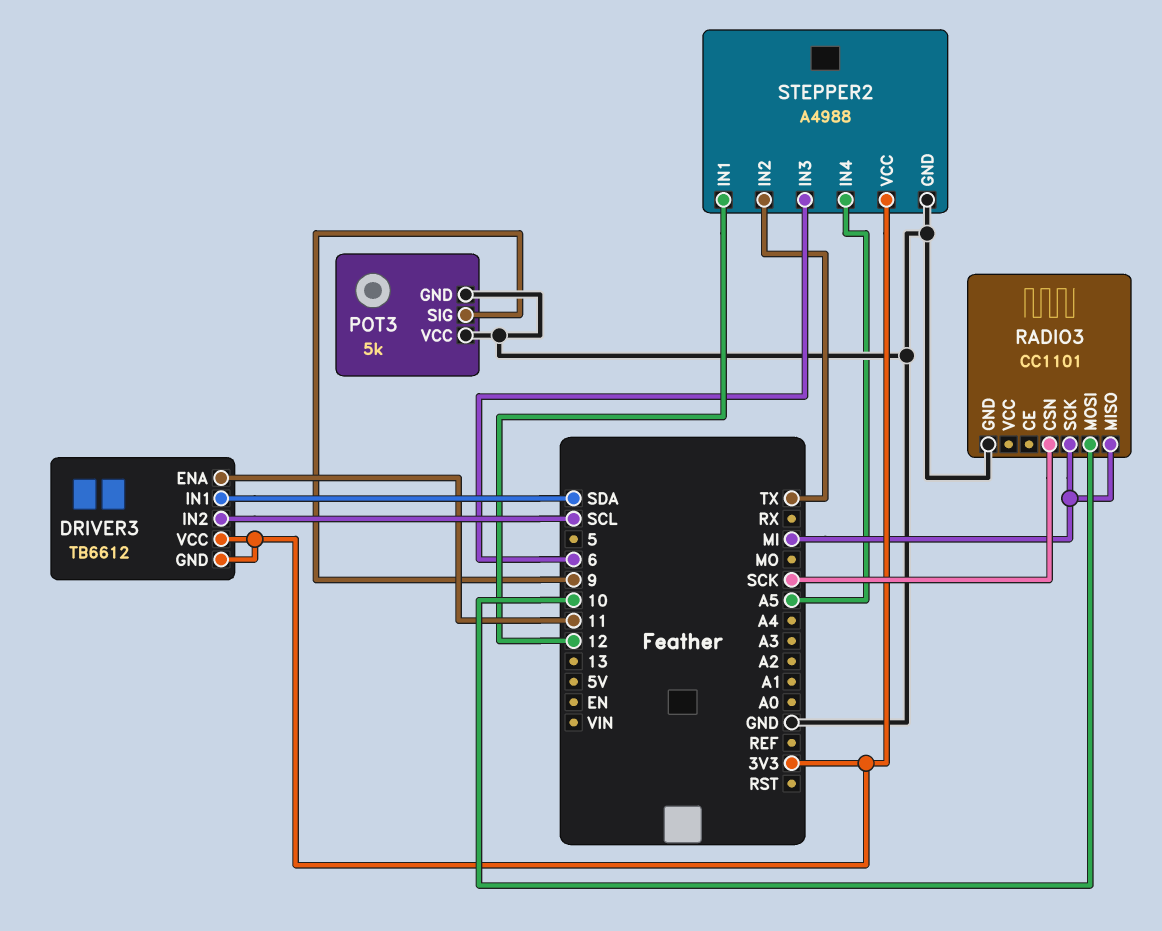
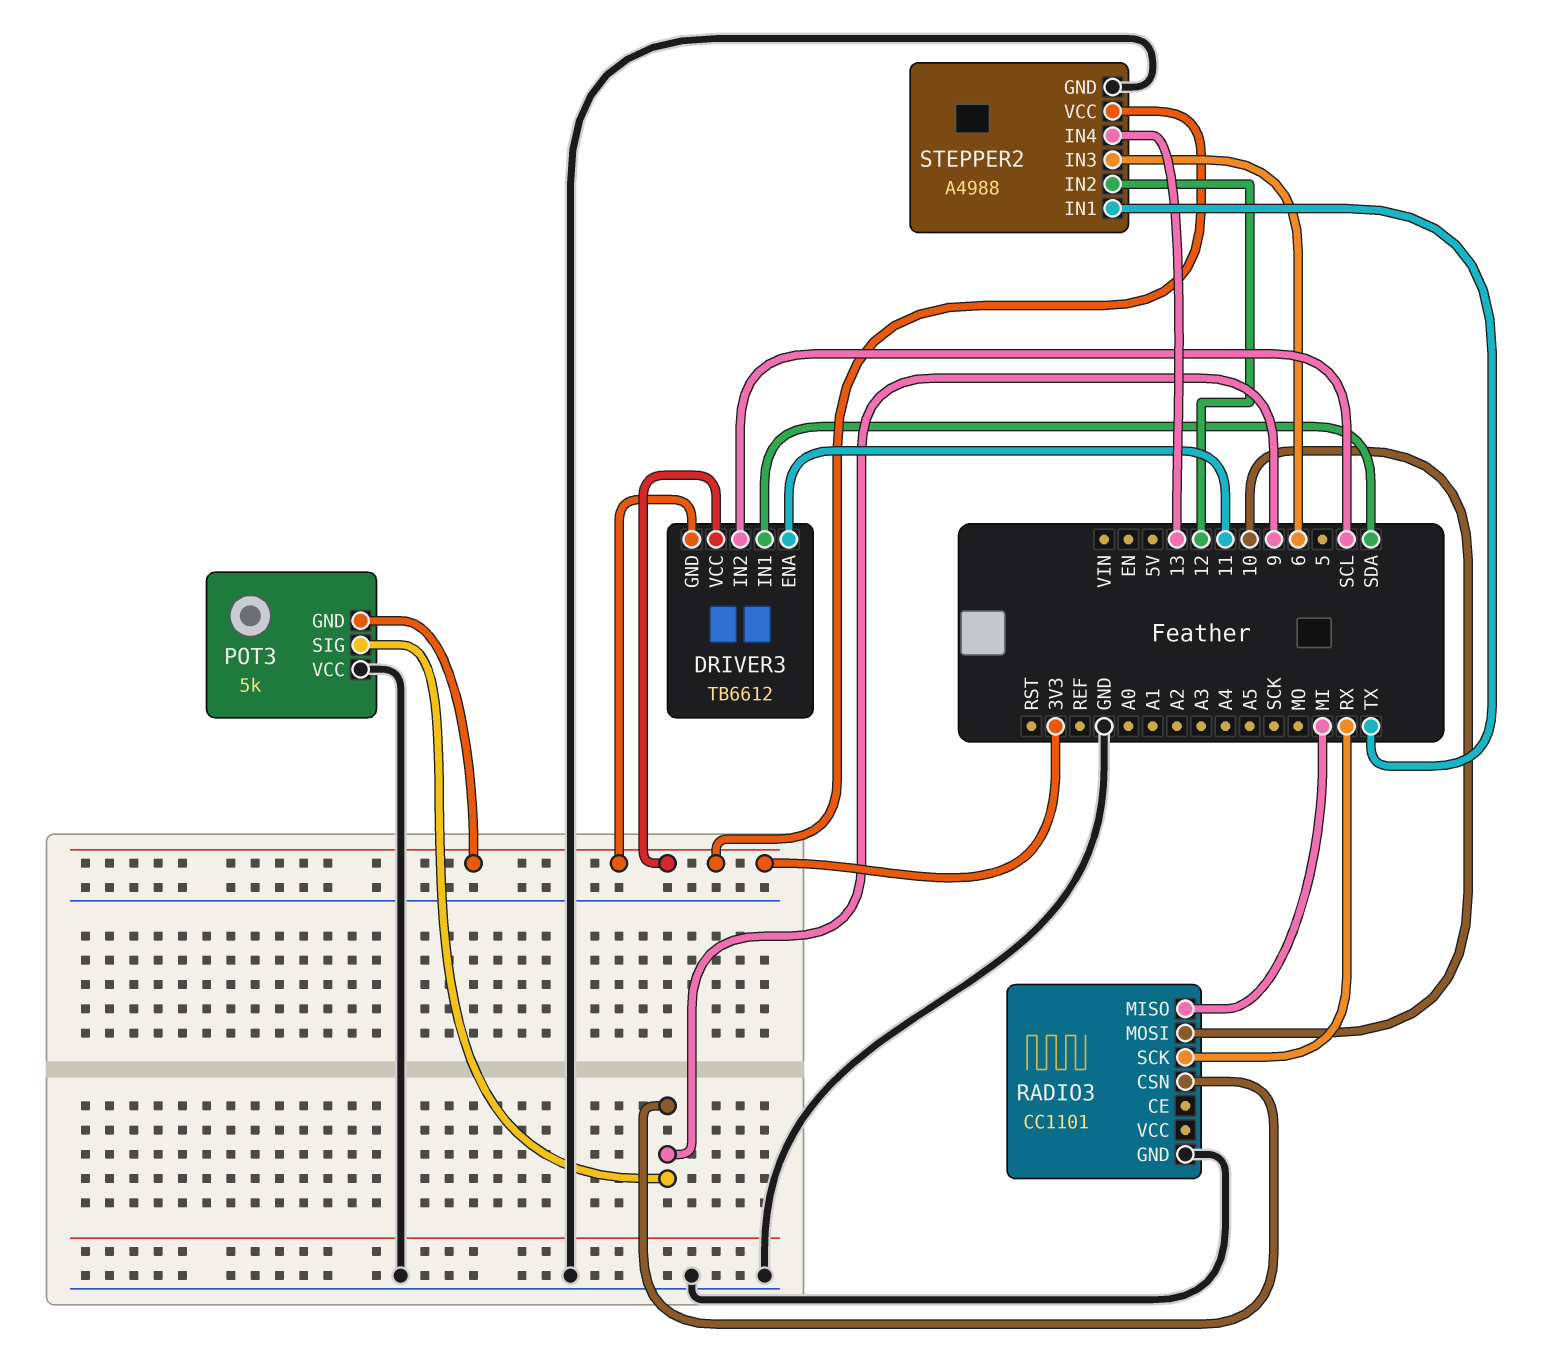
POT3 pin GND: GND -> 3V3
RADIO3 pin CSN: SCK -> 9
RADIO3 pin SCK: MI -> RX
STEPPER2 pin IN1: 12 -> TX
STEPPER2 pin IN2: TX -> 12
STEPPER2 pin IN4: A5 -> 13

